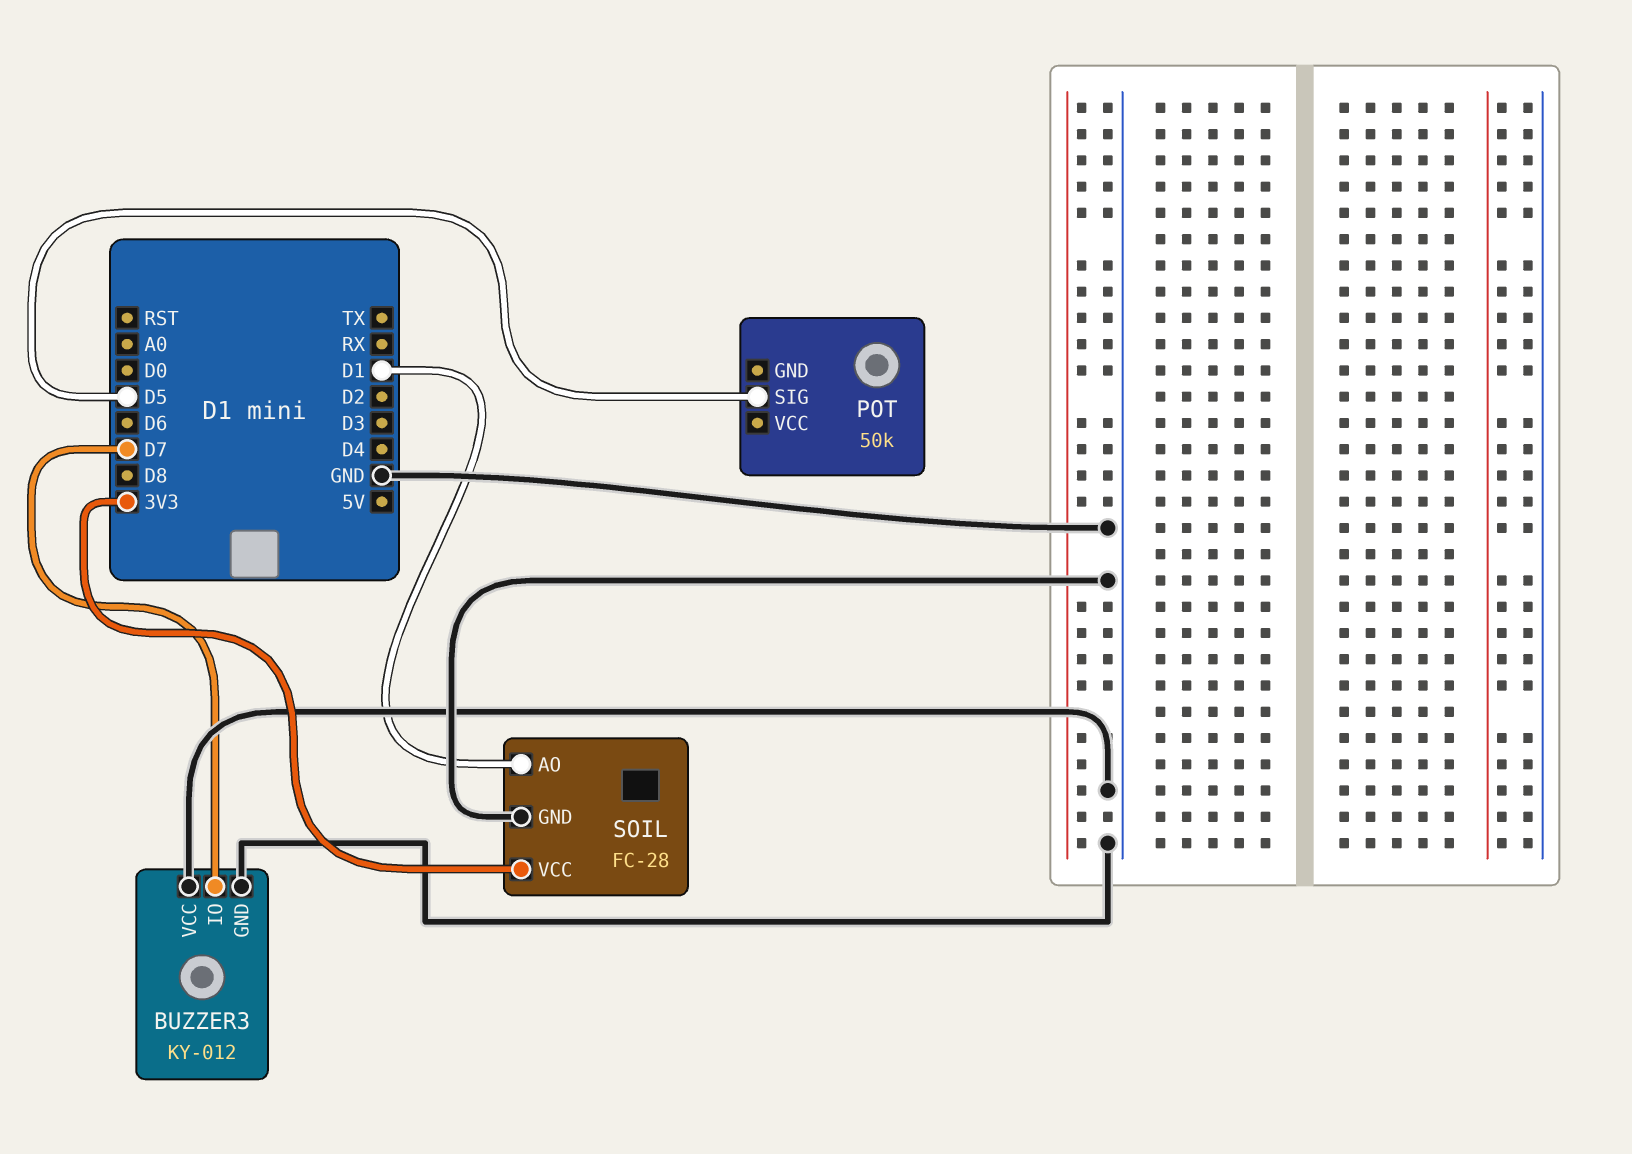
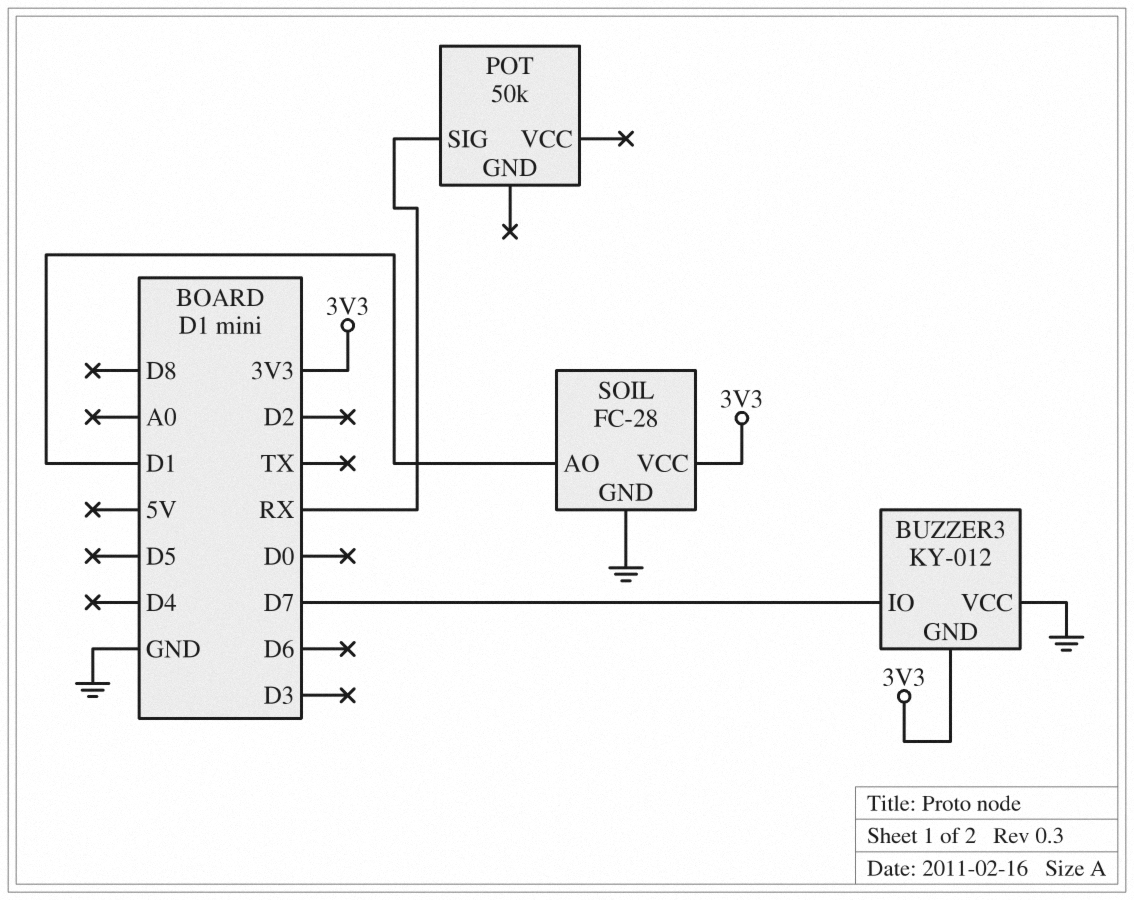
BUZZER3 pin GND: GND -> 3V3
POT pin SIG: D5 -> RX

